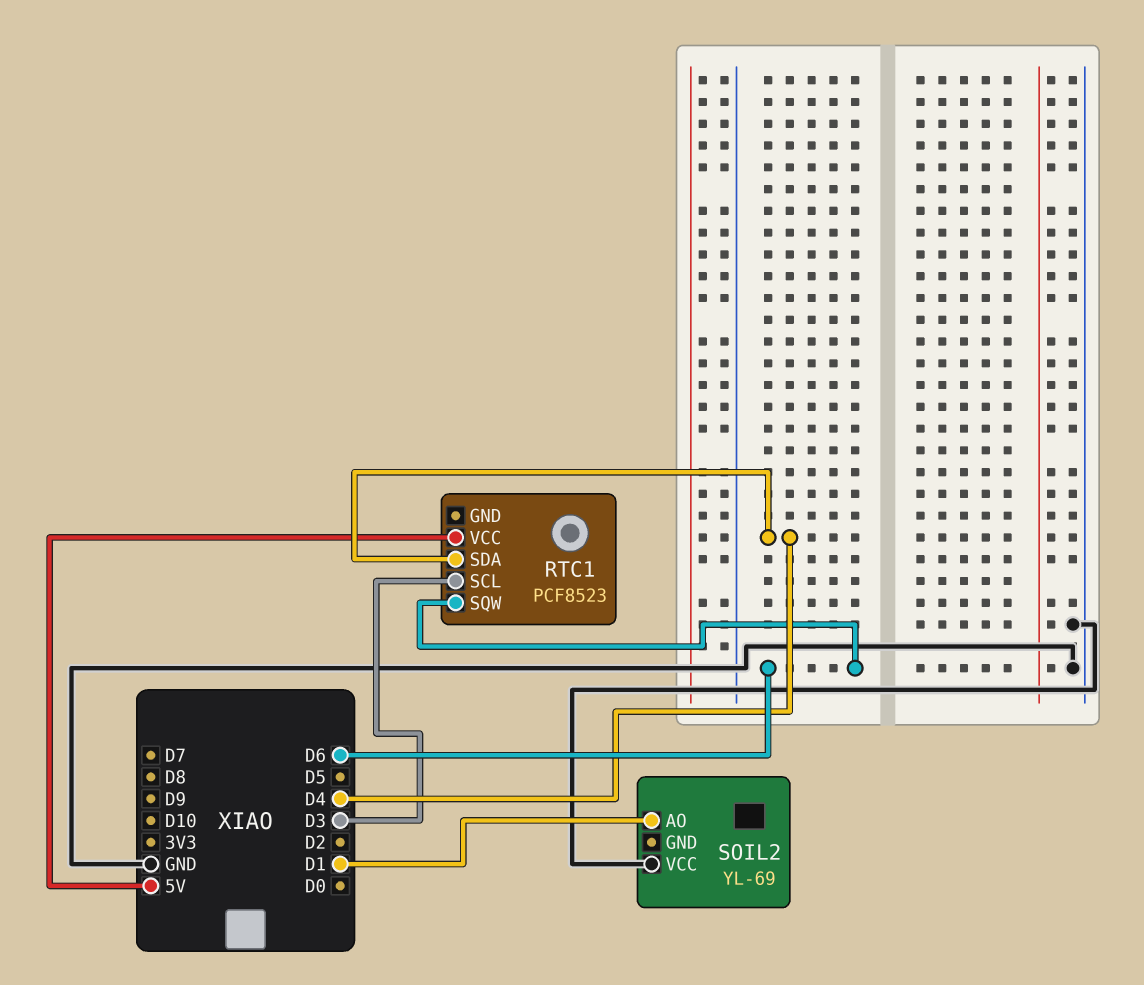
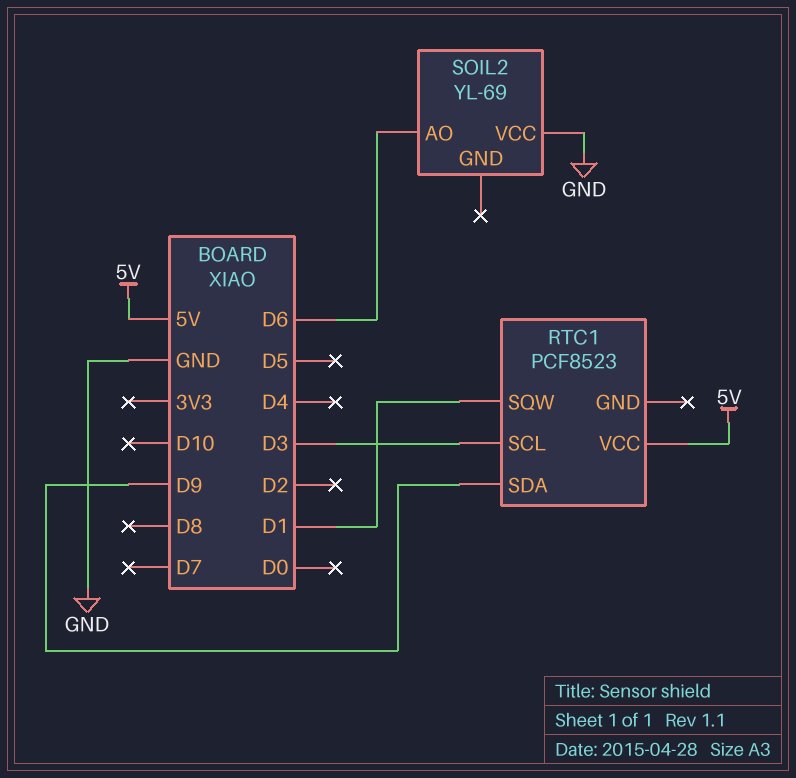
RTC1 pin SDA: D4 -> D9
RTC1 pin SQW: D6 -> D1
SOIL2 pin AO: D1 -> D6

